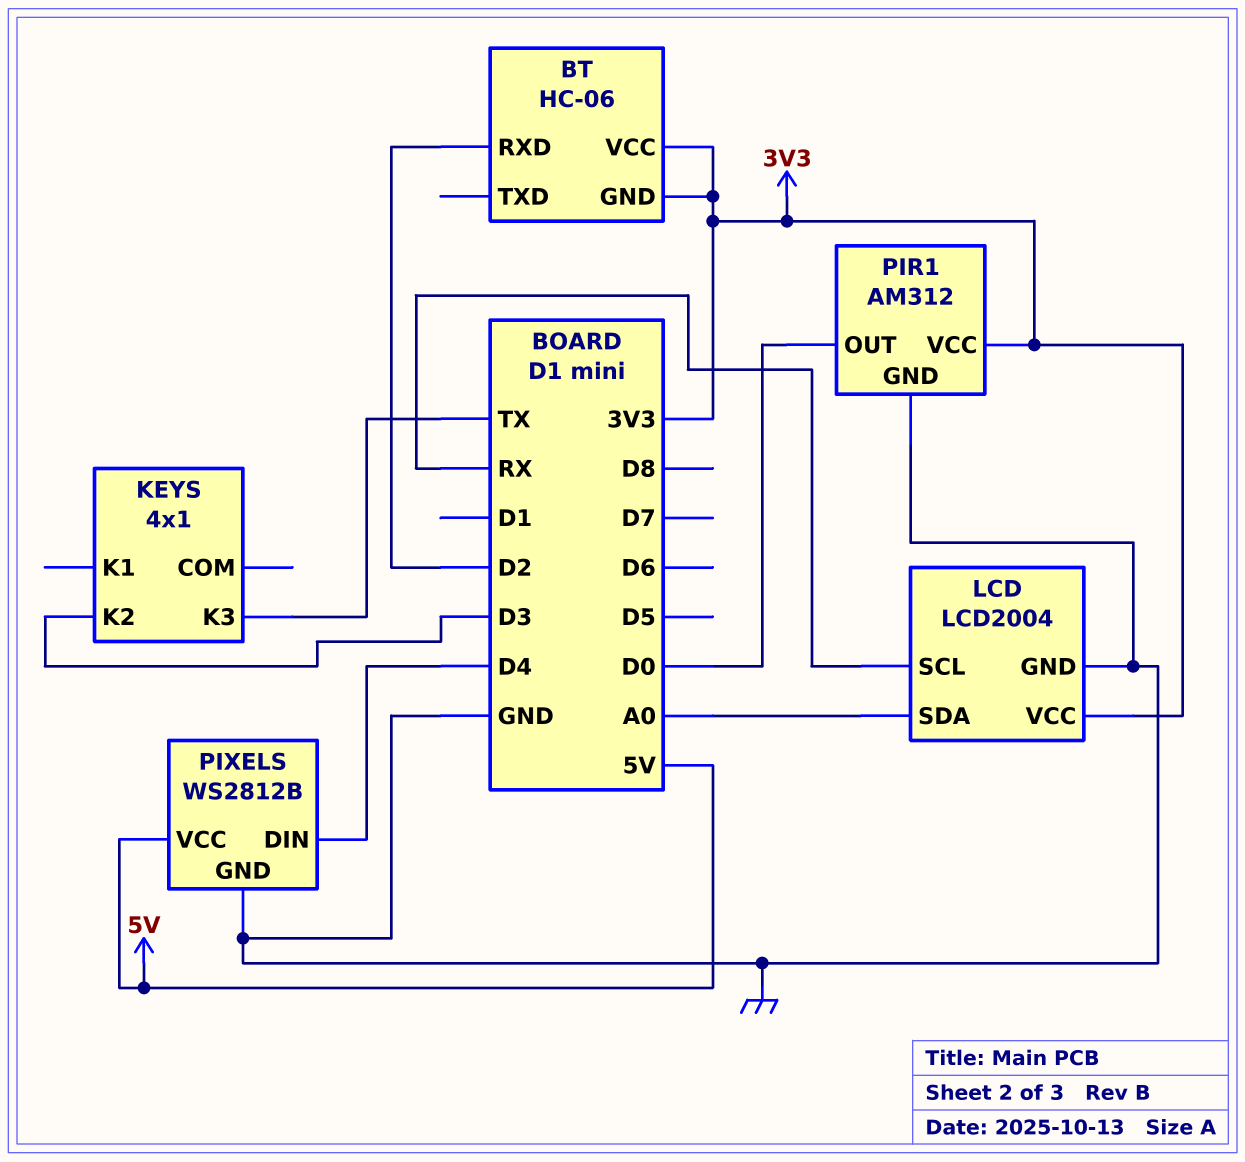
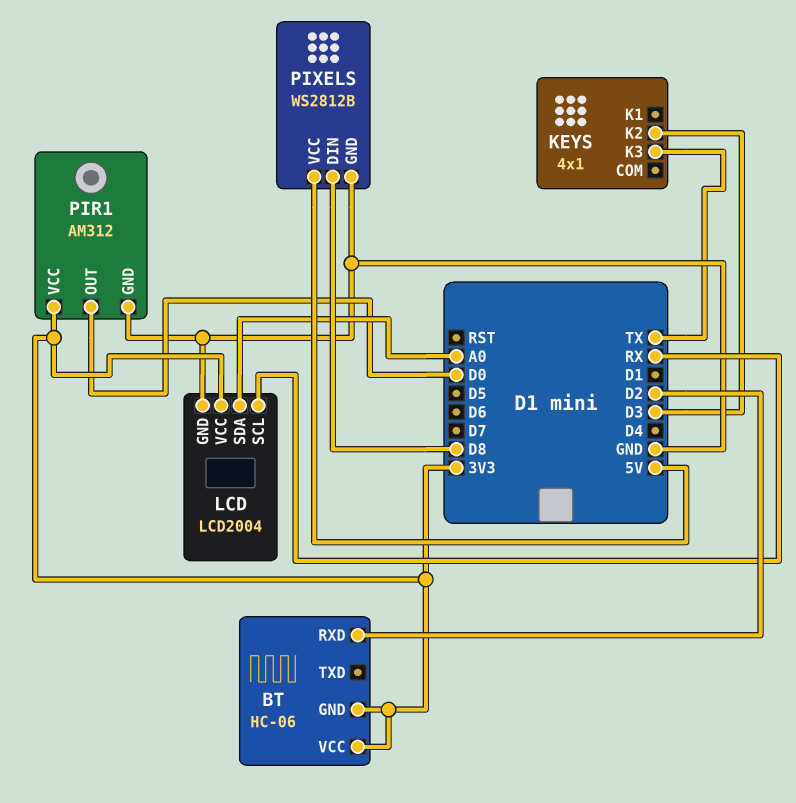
PIXELS pin DIN: D4 -> D8

